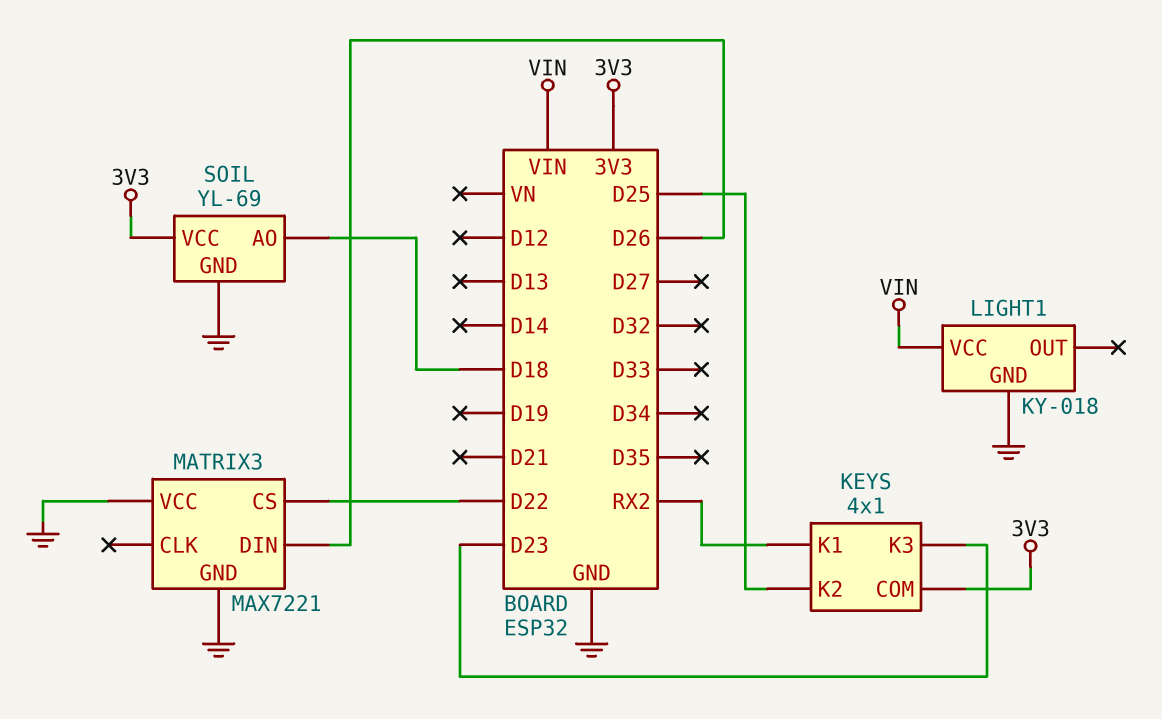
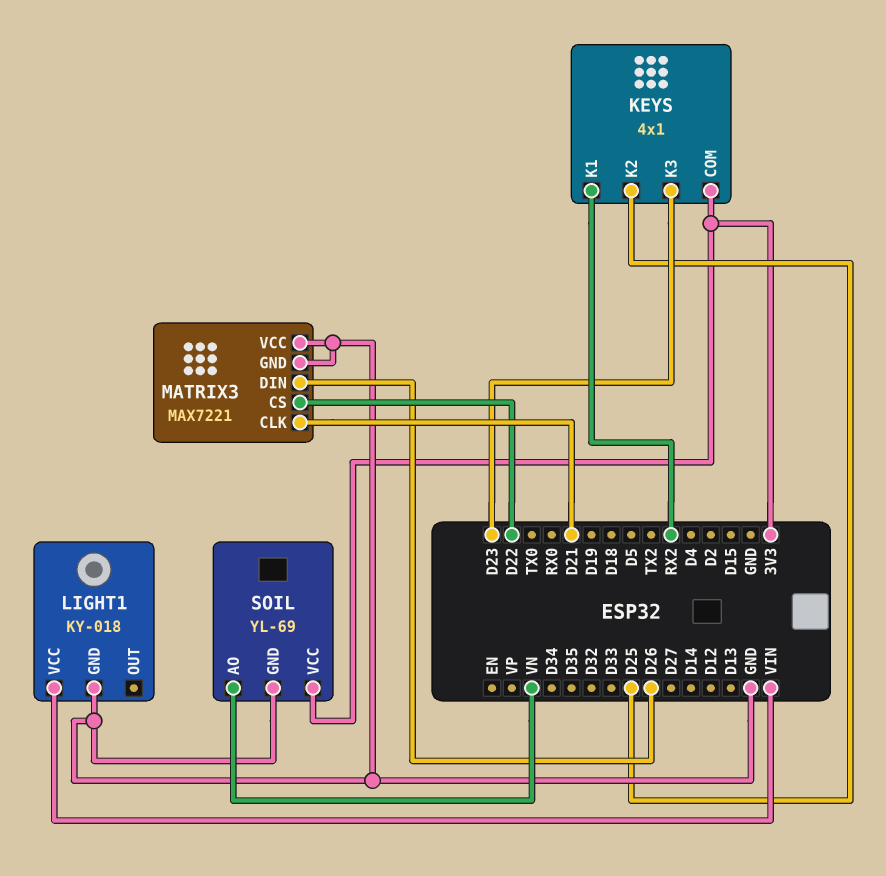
MATRIX3 pin CLK: none -> D21
SOIL pin AO: D18 -> VN

